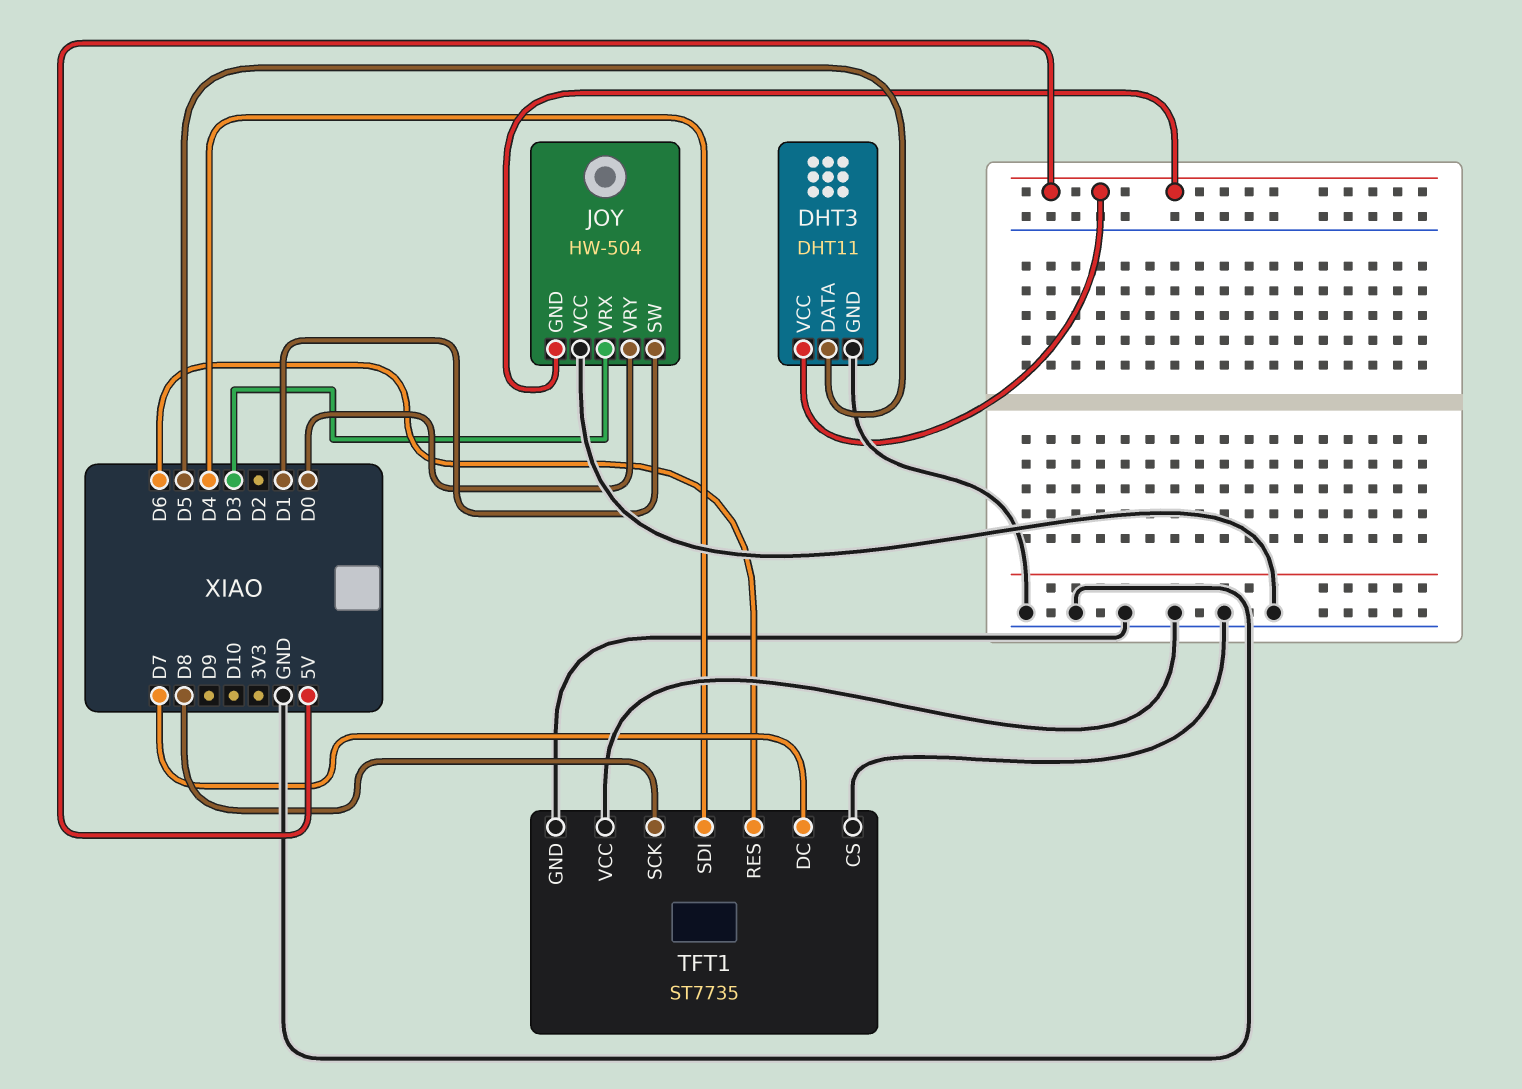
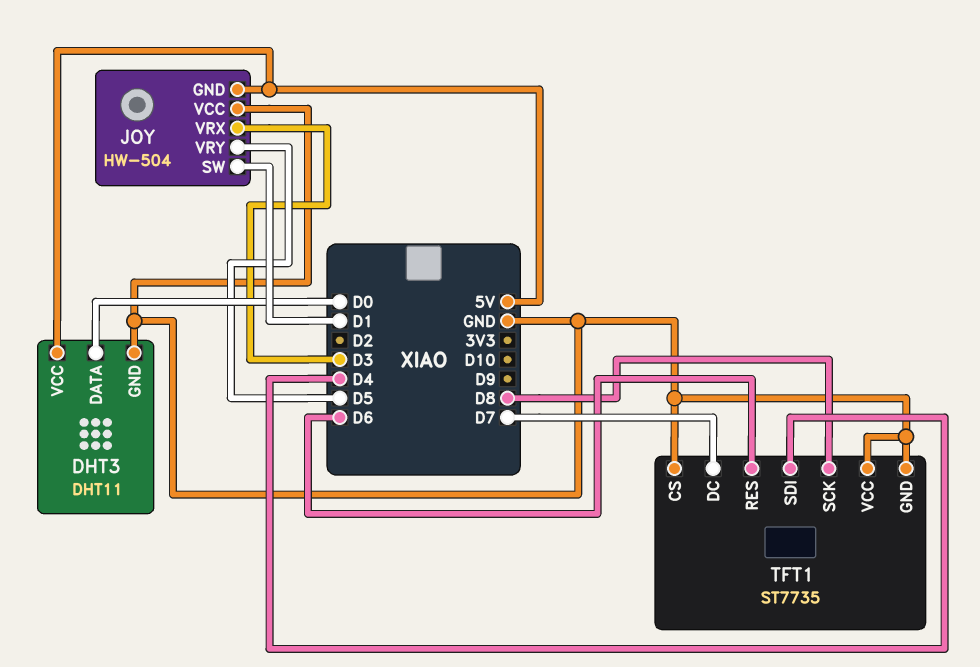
DHT3 pin DATA: D5 -> D0
JOY pin VRY: D0 -> D5

